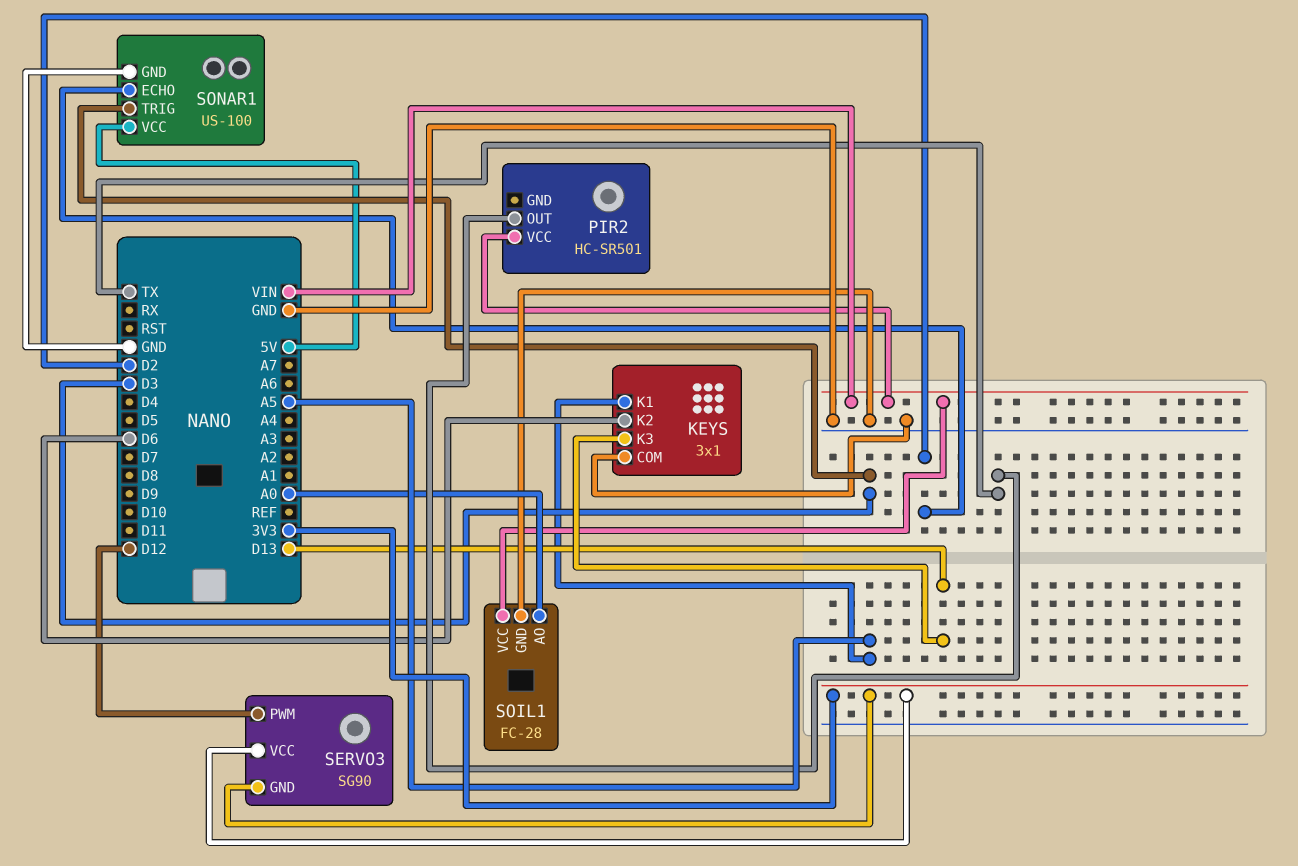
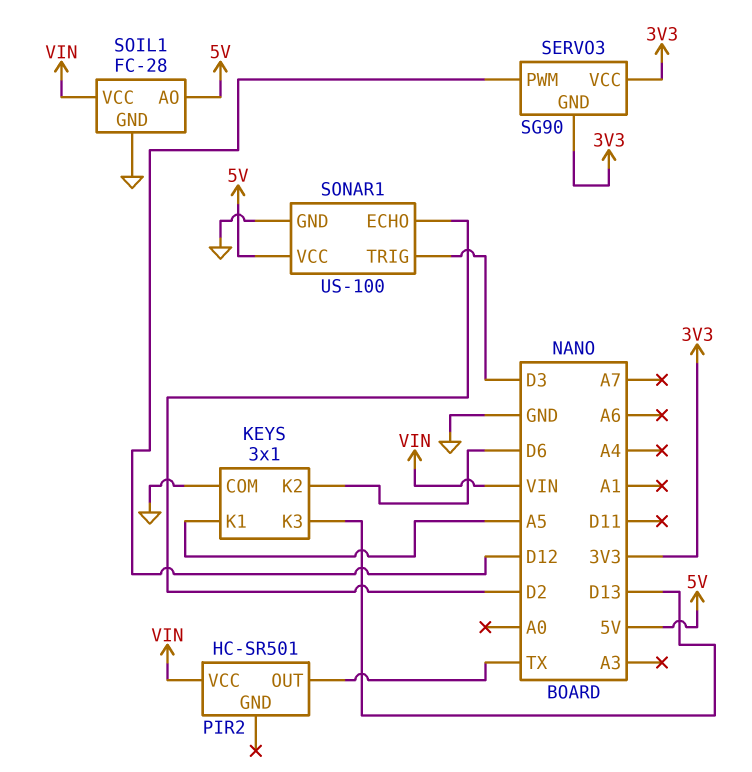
SOIL1 pin AO: A0 -> 5V

